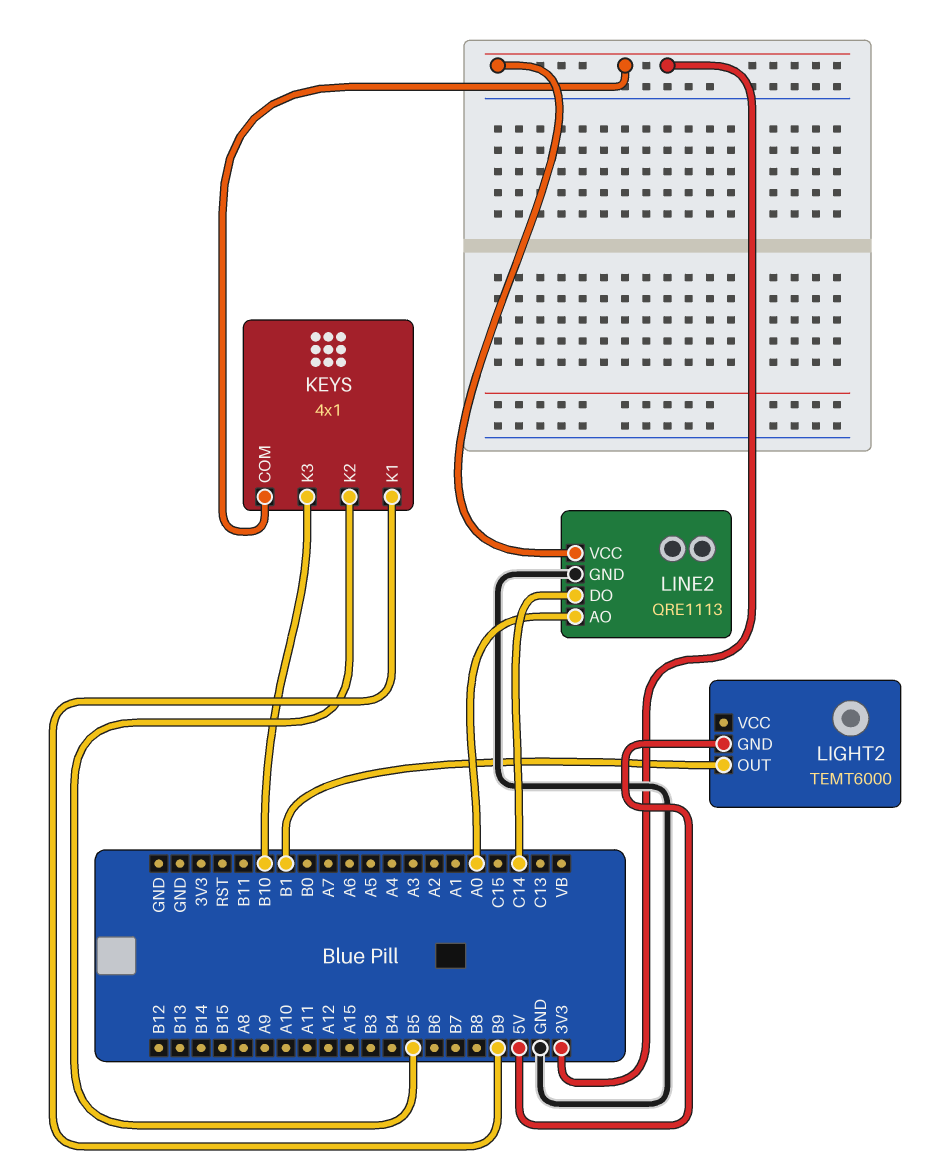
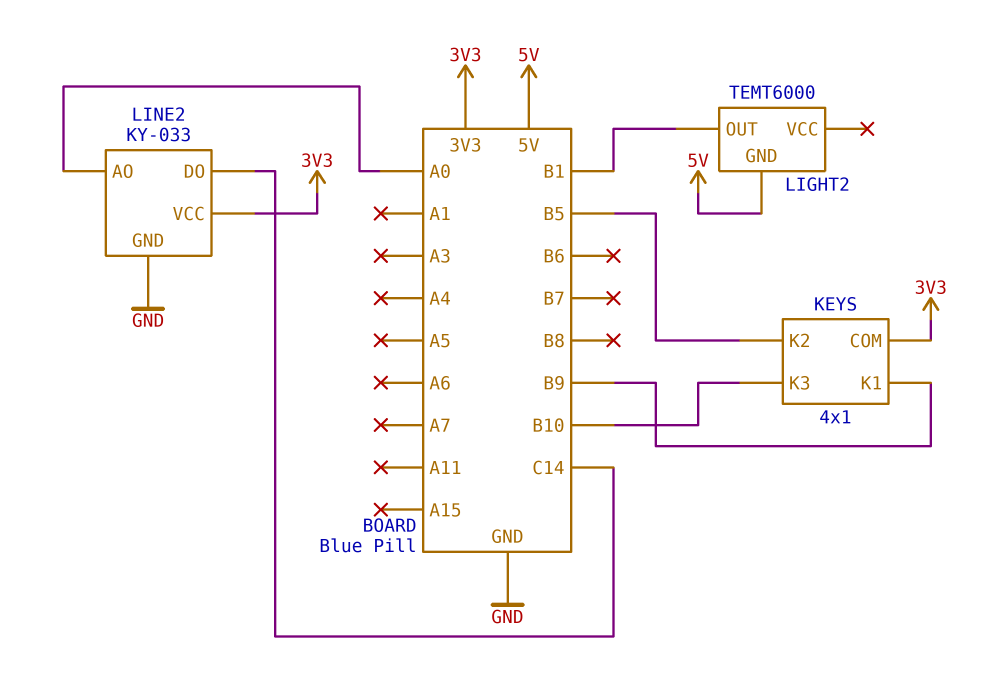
LINE2: QRE1113 -> KY-033

